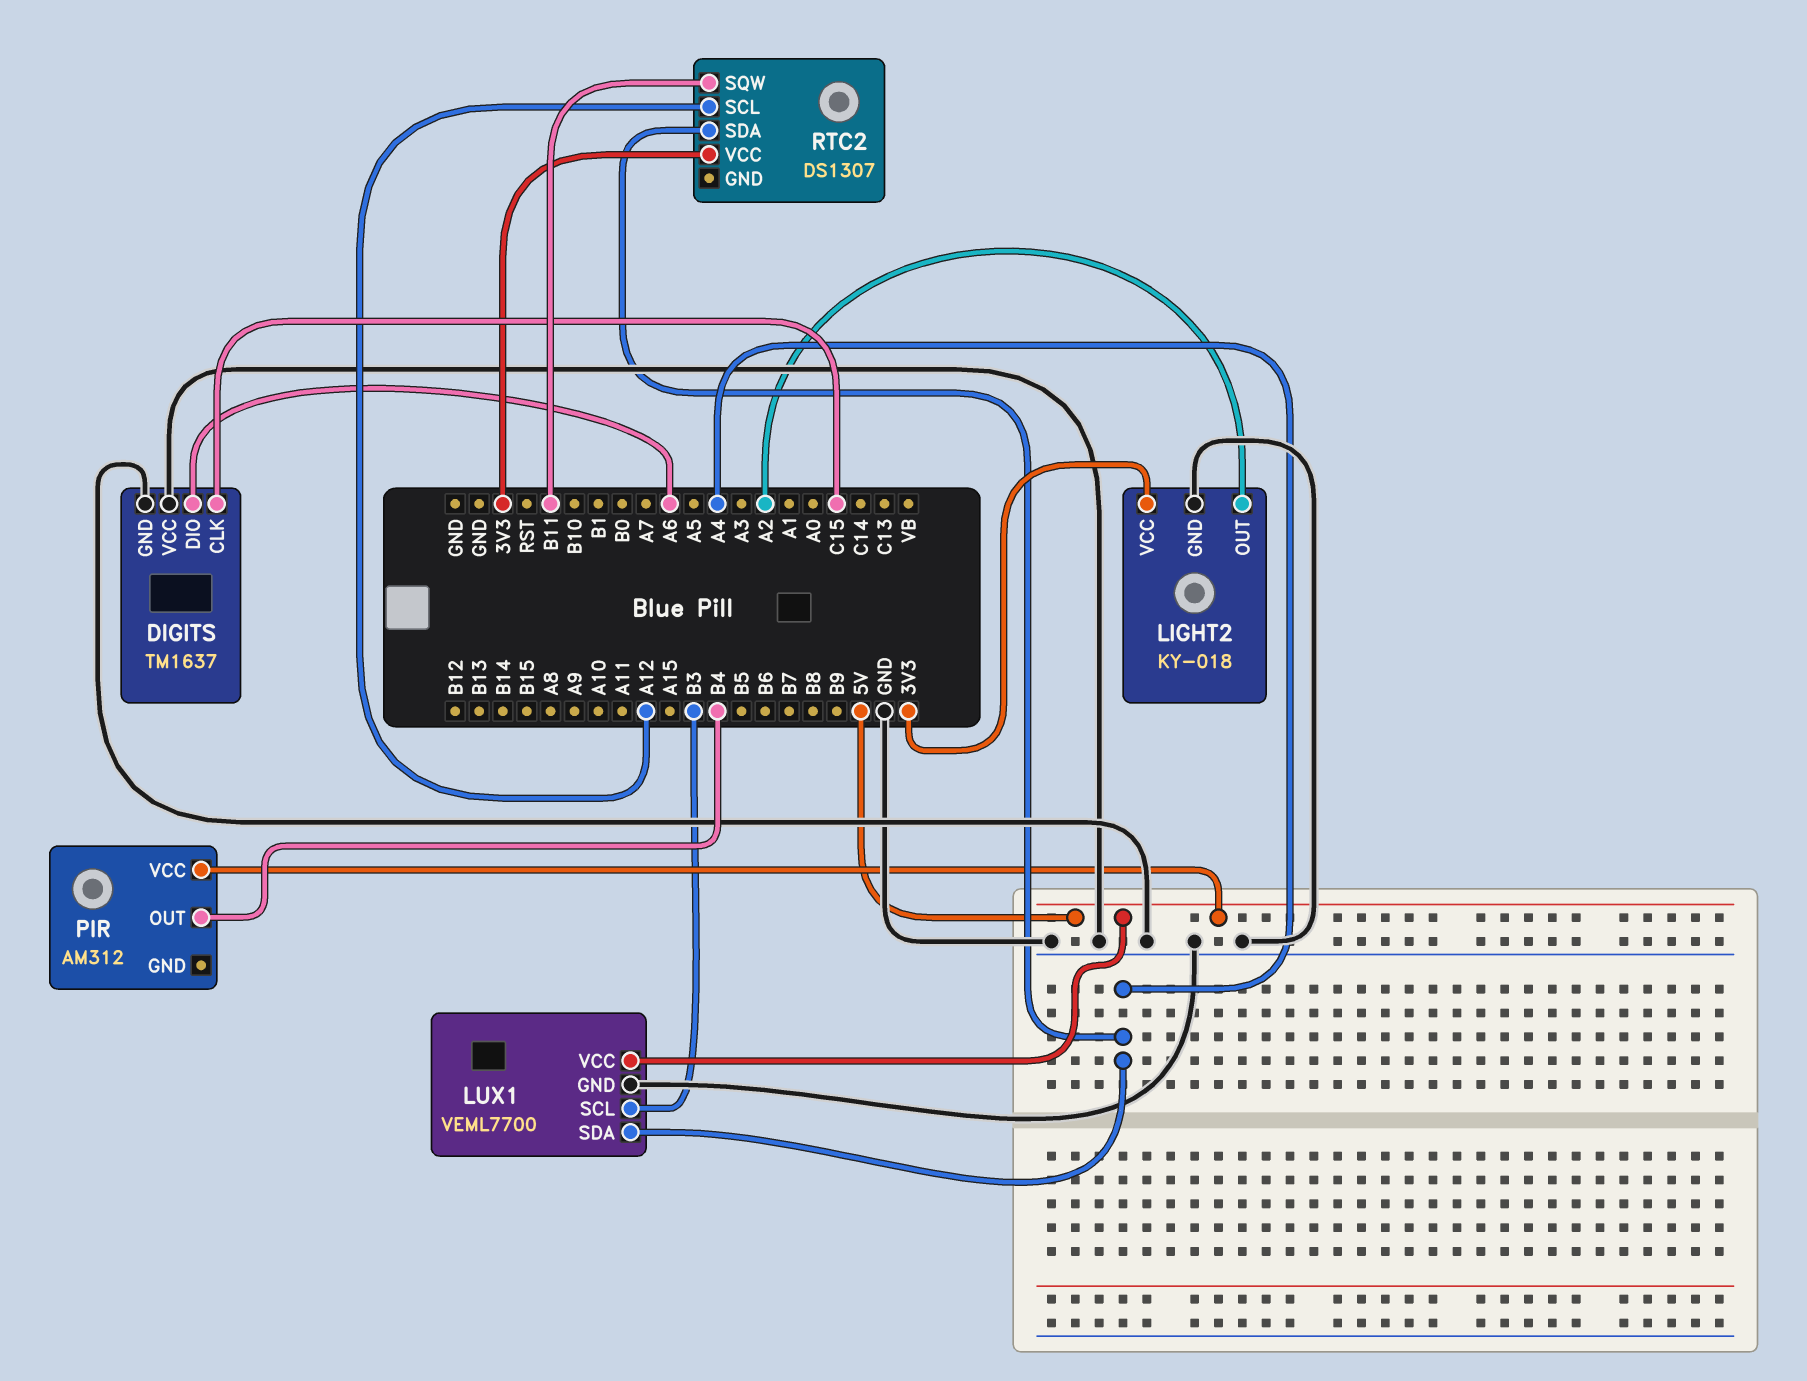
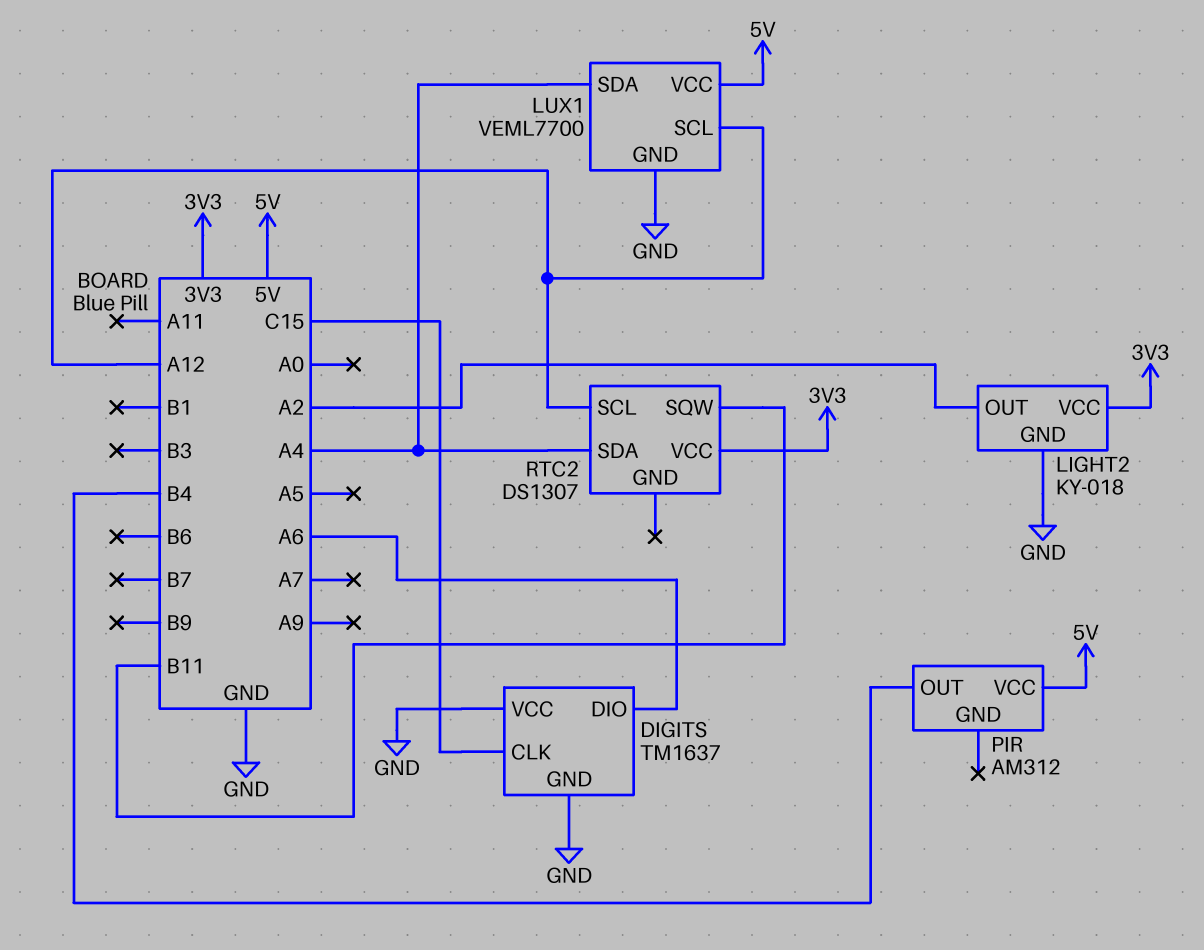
LUX1 pin SCL: B3 -> A12

